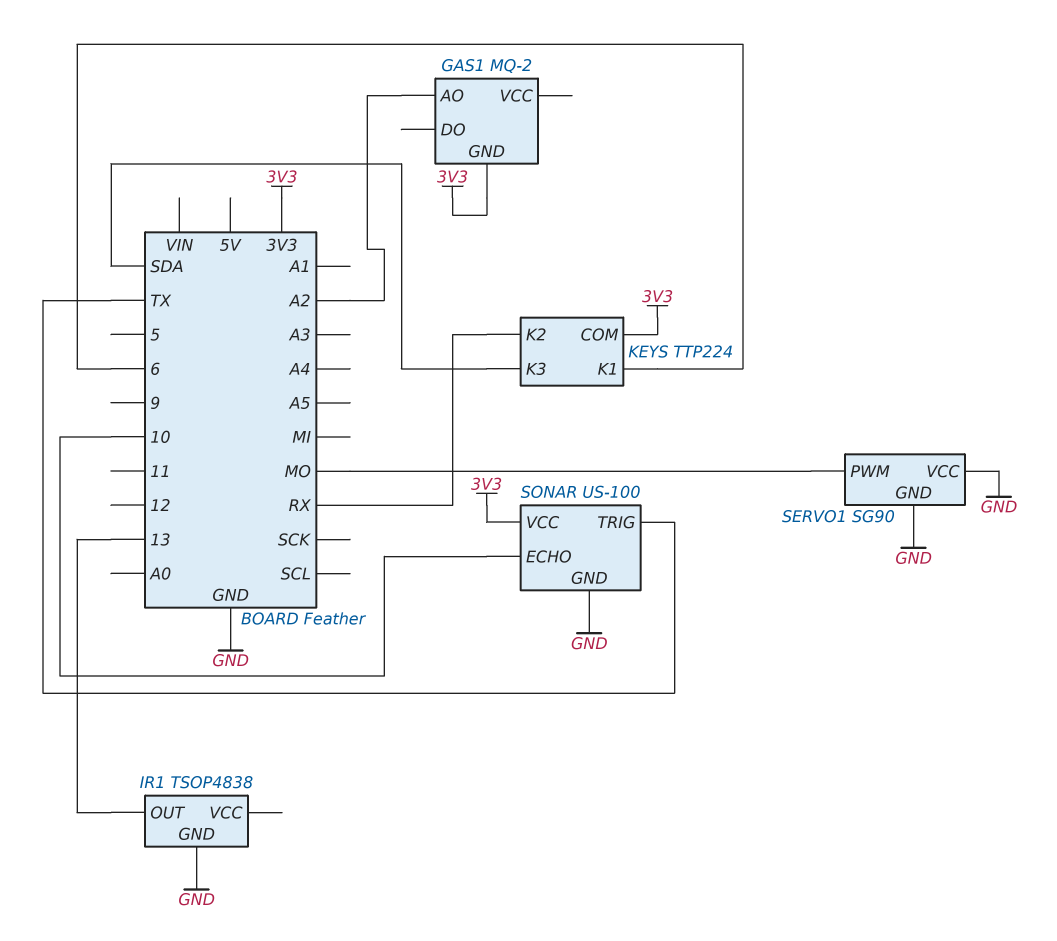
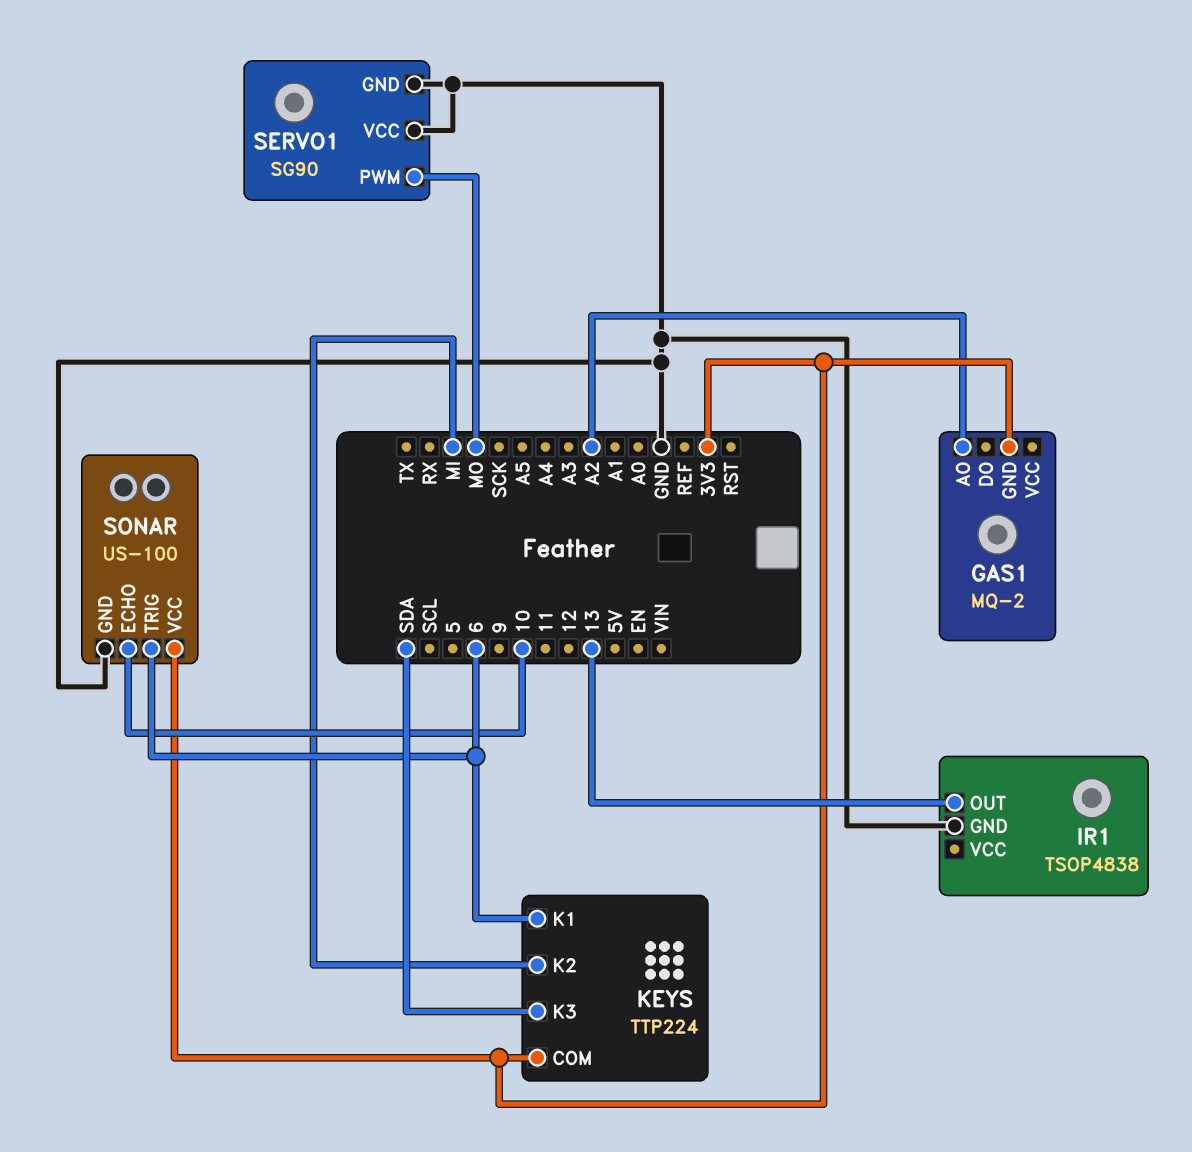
KEYS pin K2: RX -> MI
SONAR pin TRIG: TX -> 6

